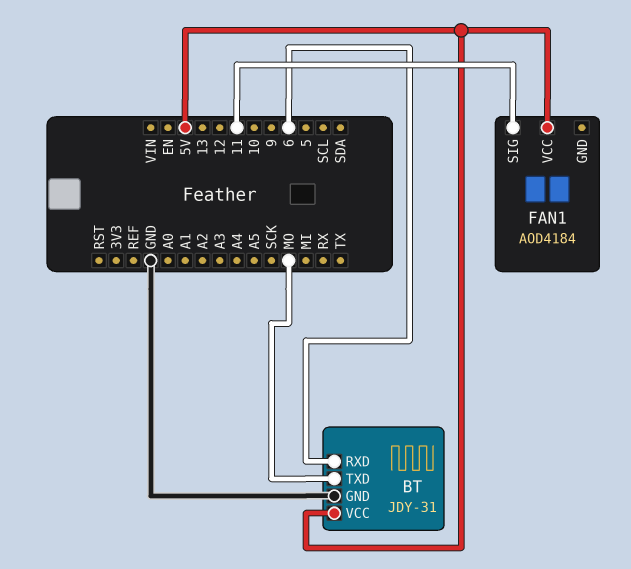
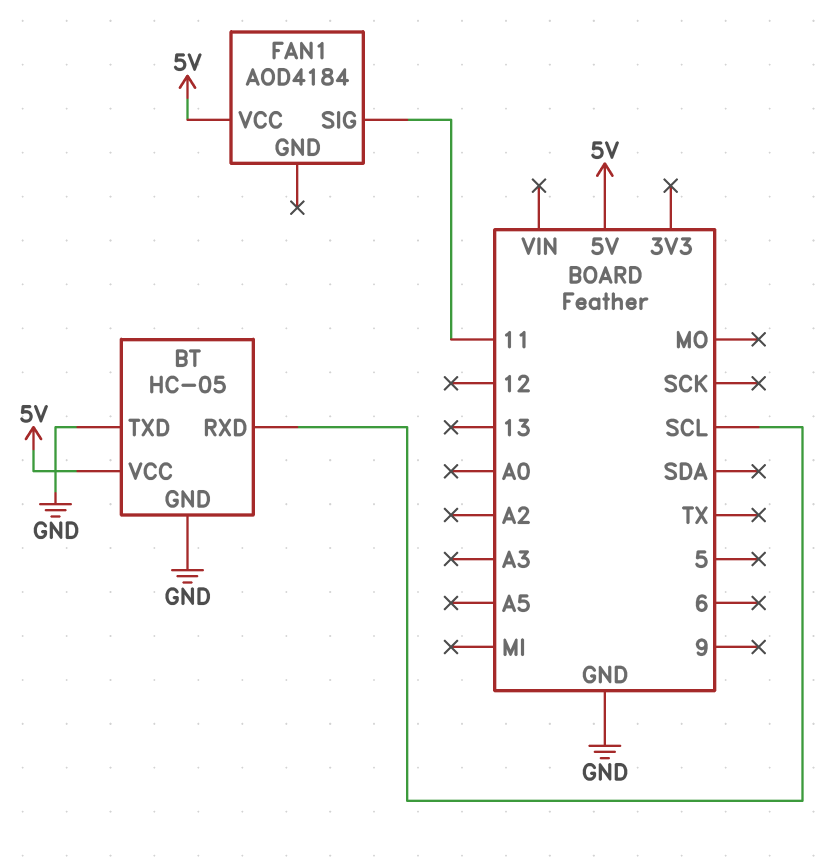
BT: JDY-31 -> HC-05
BT pin RXD: 6 -> SCL
BT pin TXD: MO -> GND

